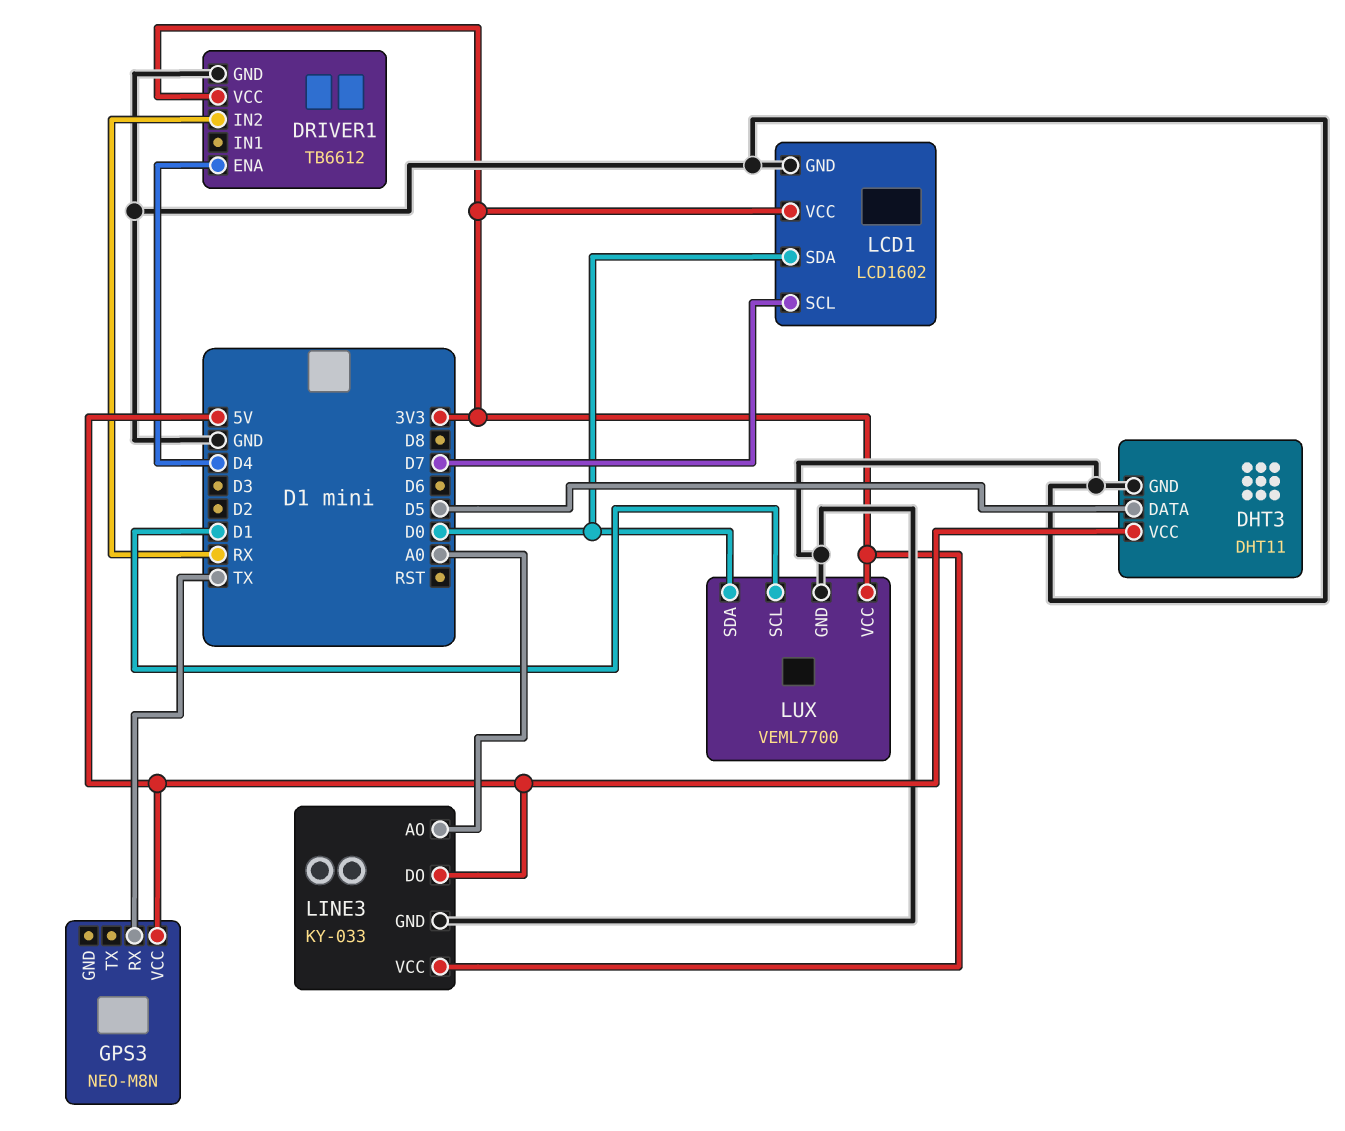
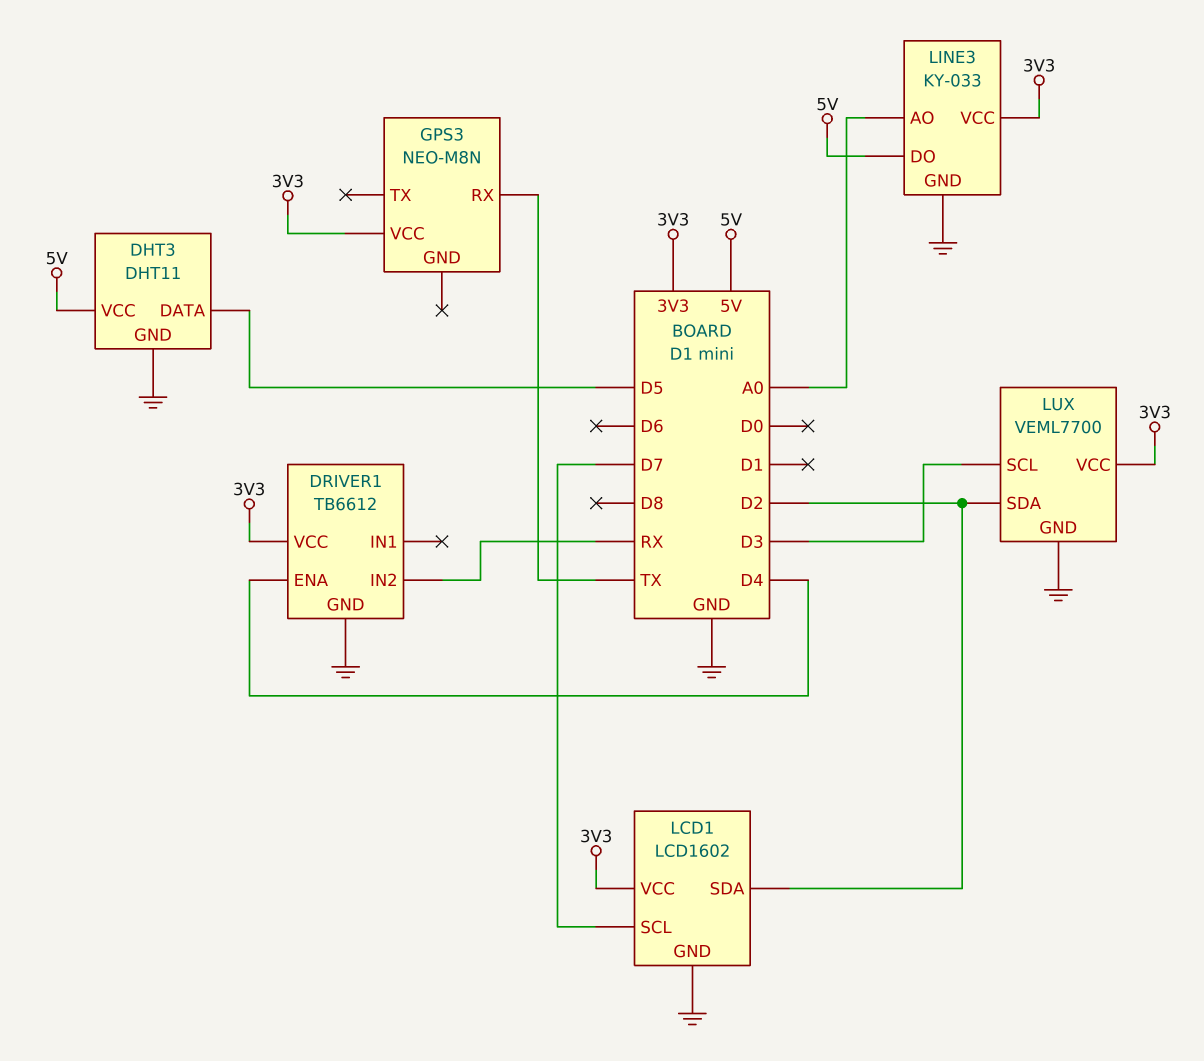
GPS3 pin VCC: 5V -> 3V3
LCD1 pin SDA: D0 -> D2
LUX pin SCL: D1 -> D3
LUX pin SDA: D0 -> D2

